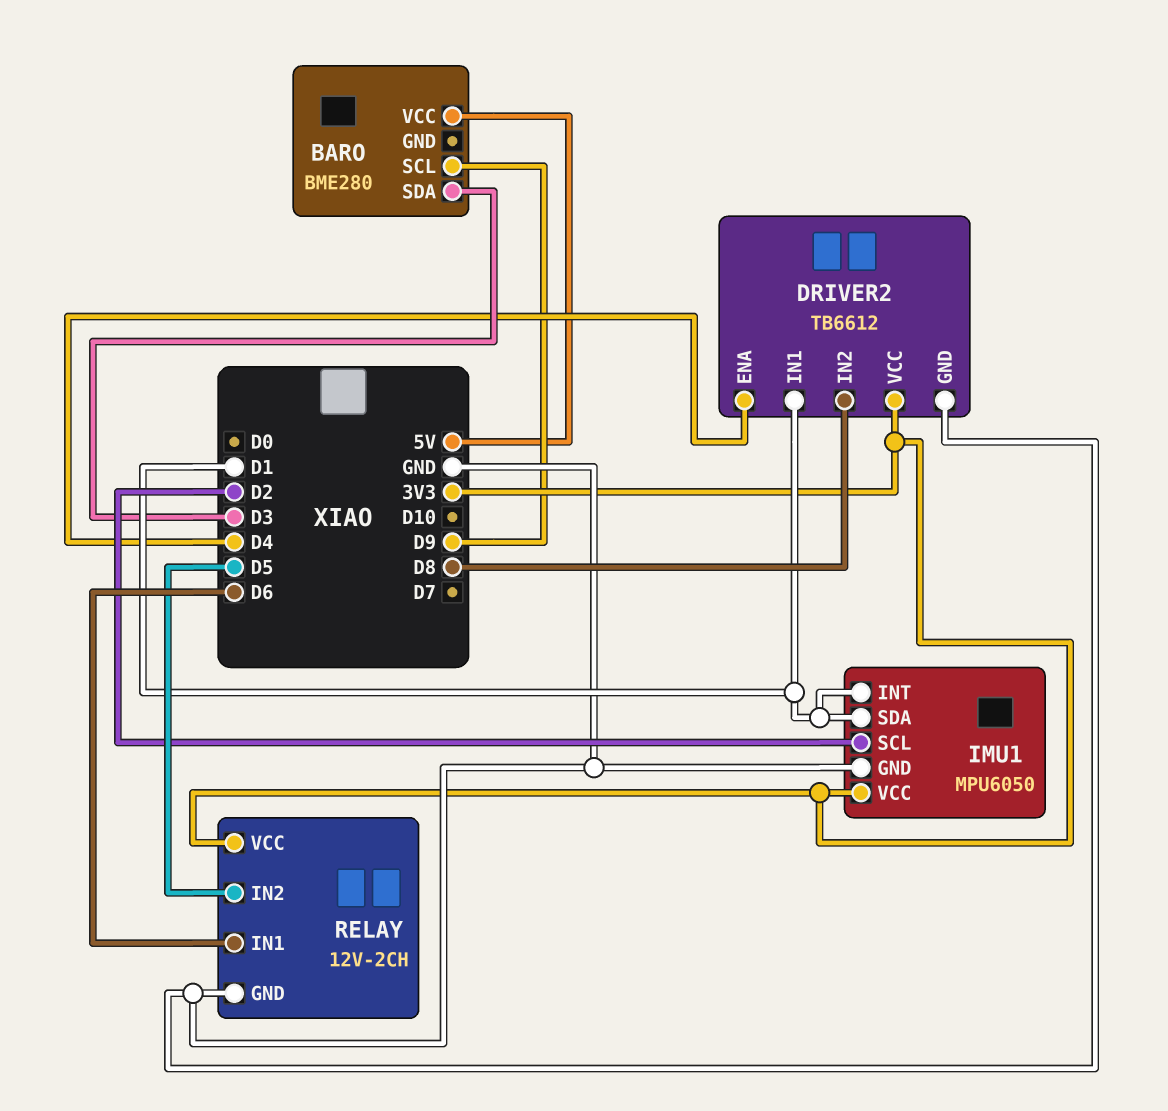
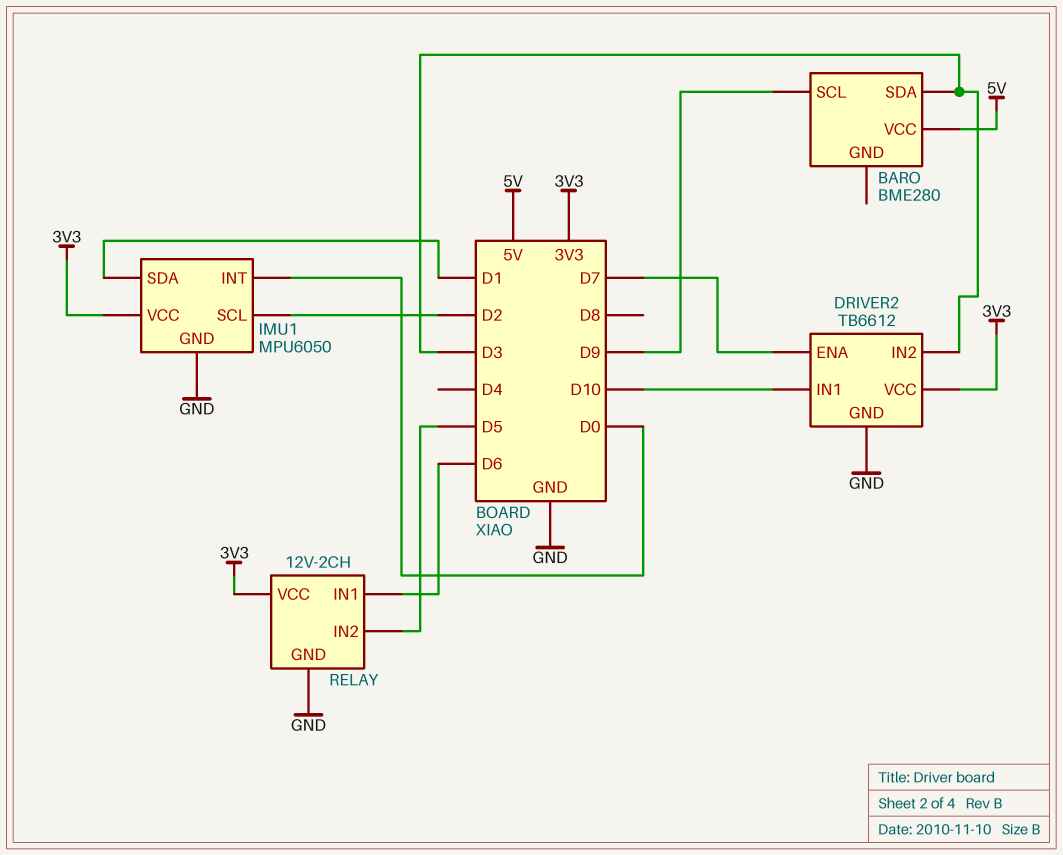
DRIVER2 pin ENA: D4 -> D7
DRIVER2 pin IN1: D1 -> D10
DRIVER2 pin IN2: D8 -> D3
IMU1 pin INT: D1 -> D0

